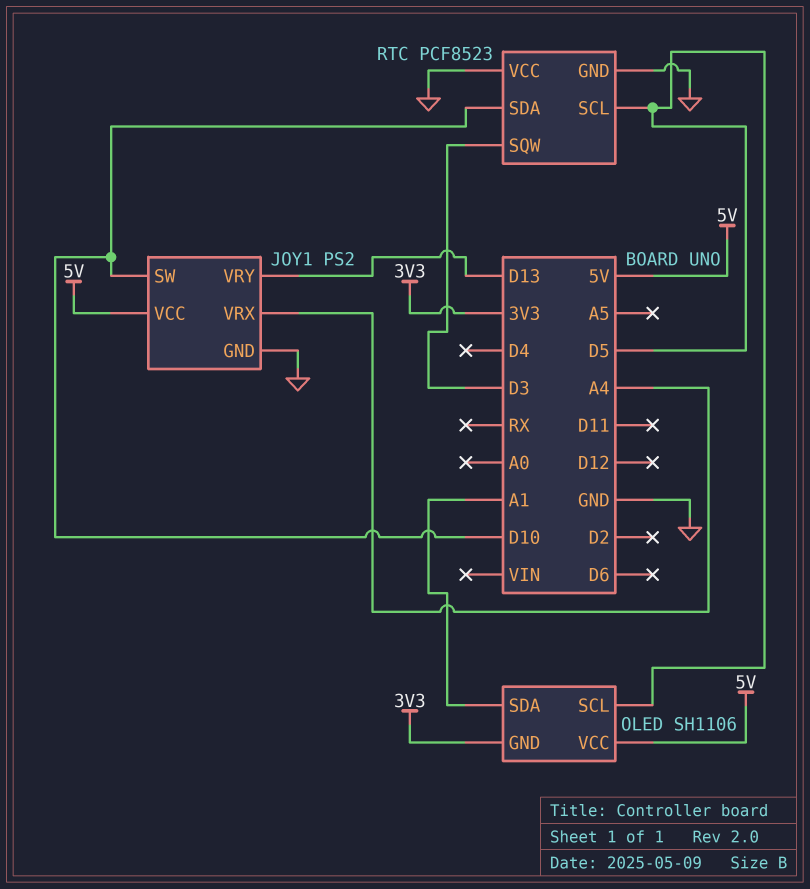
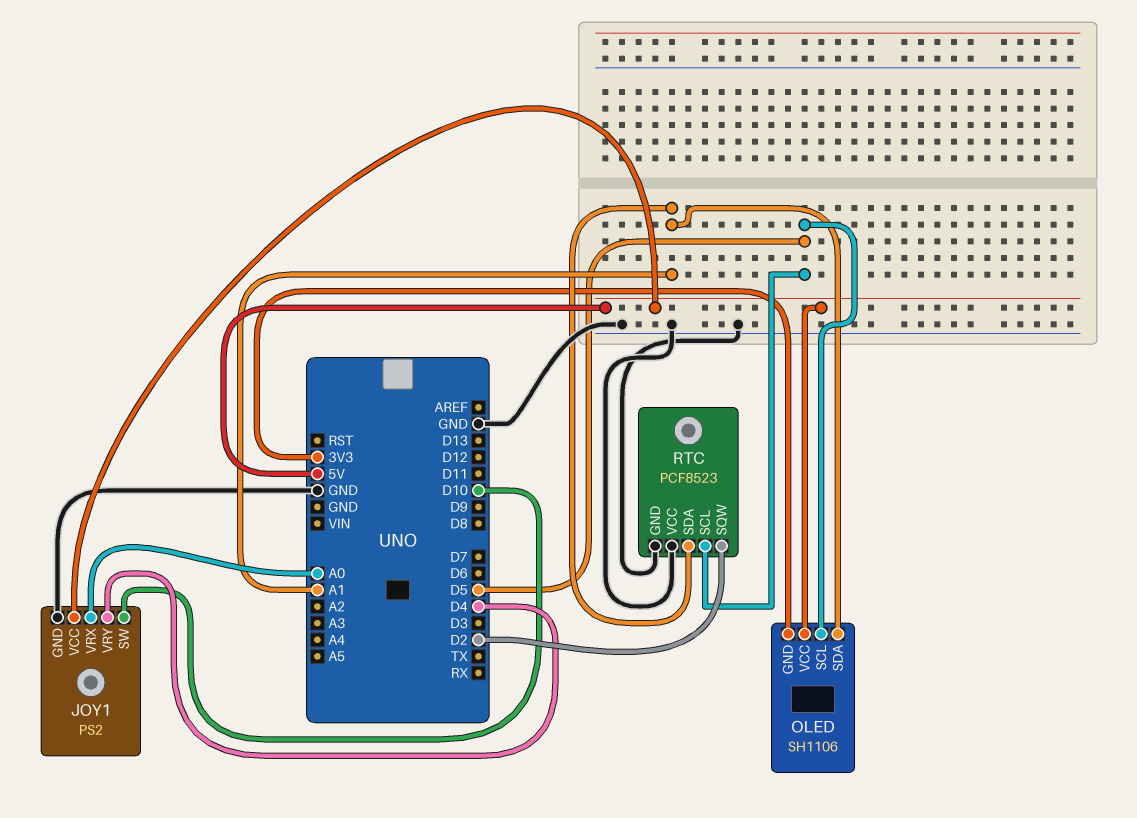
JOY1 pin VRX: A4 -> A0
JOY1 pin VRY: D13 -> D4
RTC pin SDA: D10 -> A1
RTC pin SQW: D3 -> D2

